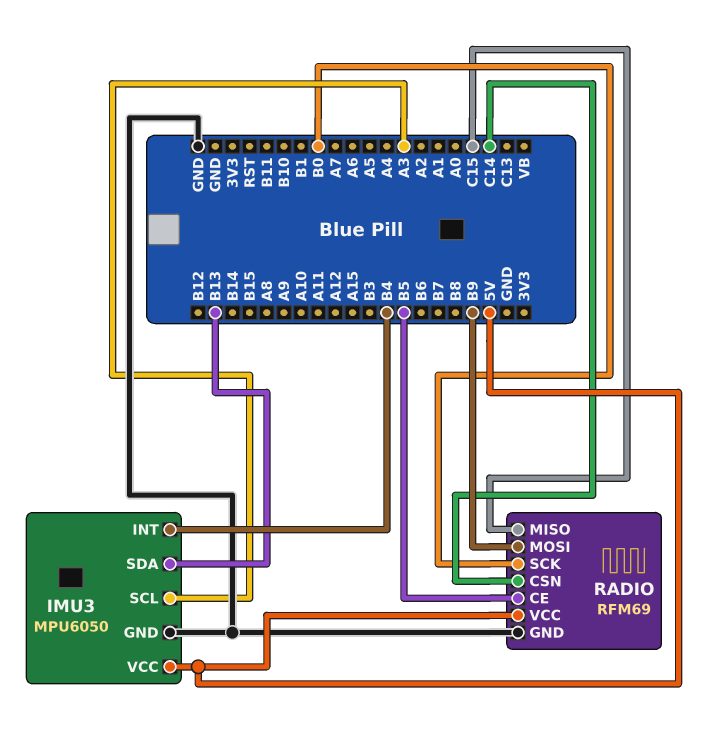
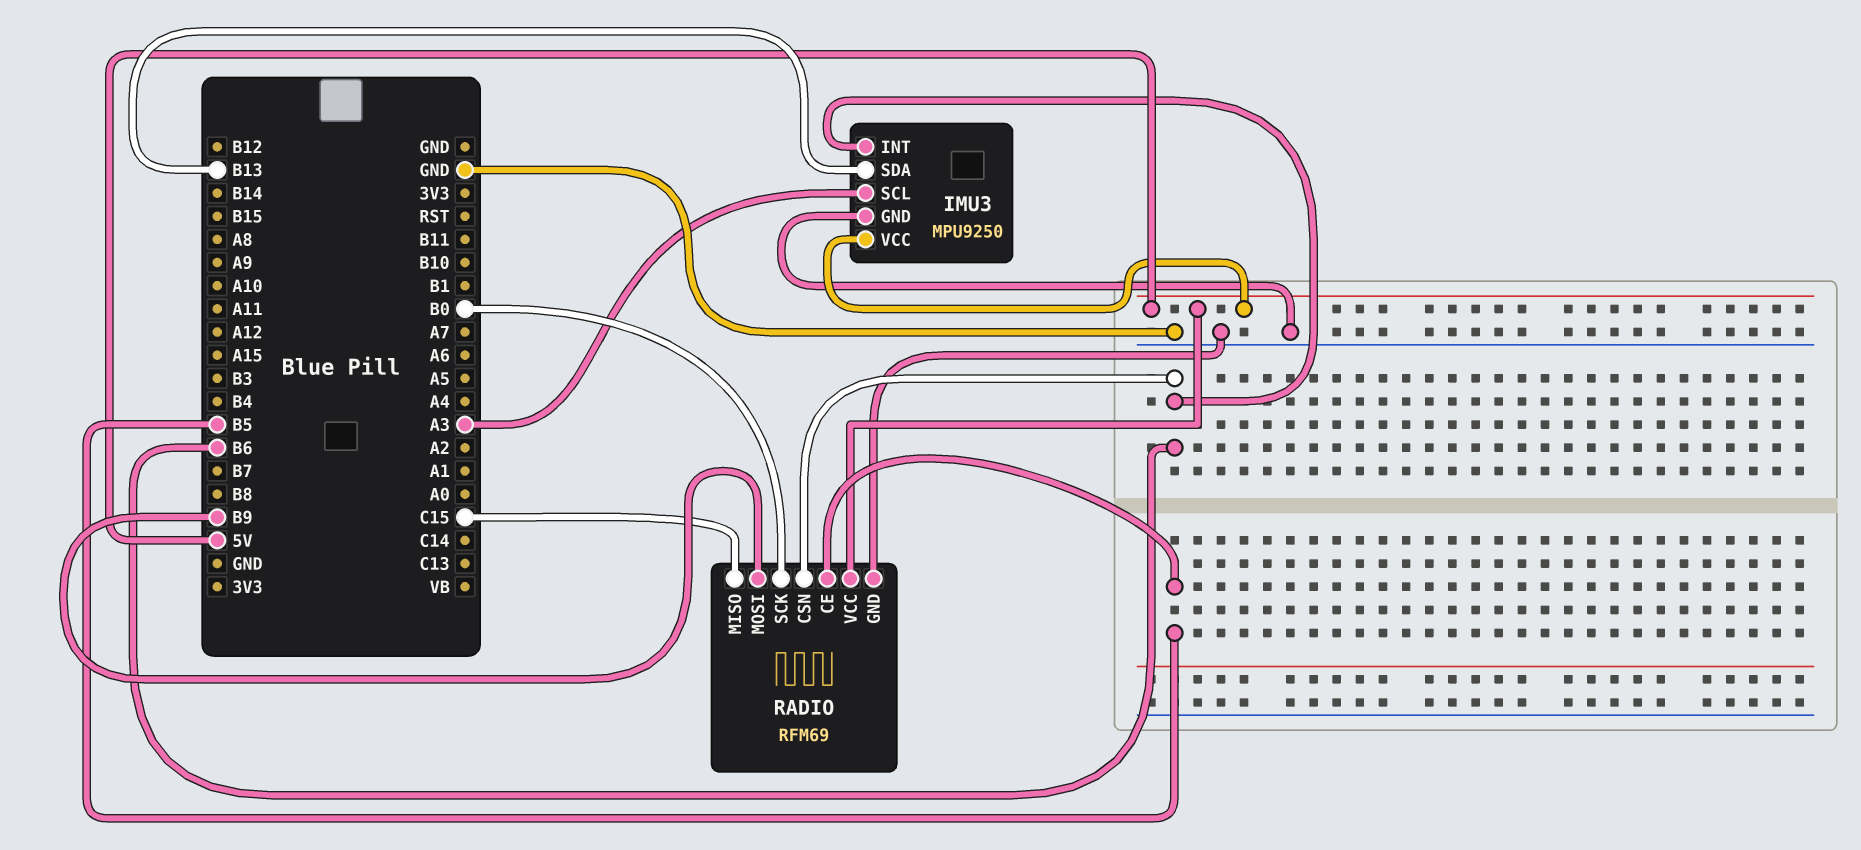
IMU3: MPU6050 -> MPU9250
IMU3 pin INT: B4 -> B6
RADIO pin CSN: C14 -> B6

